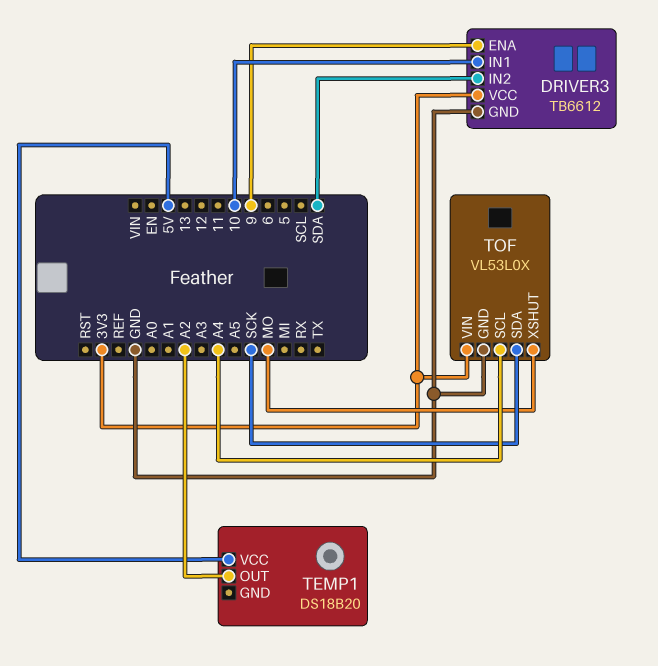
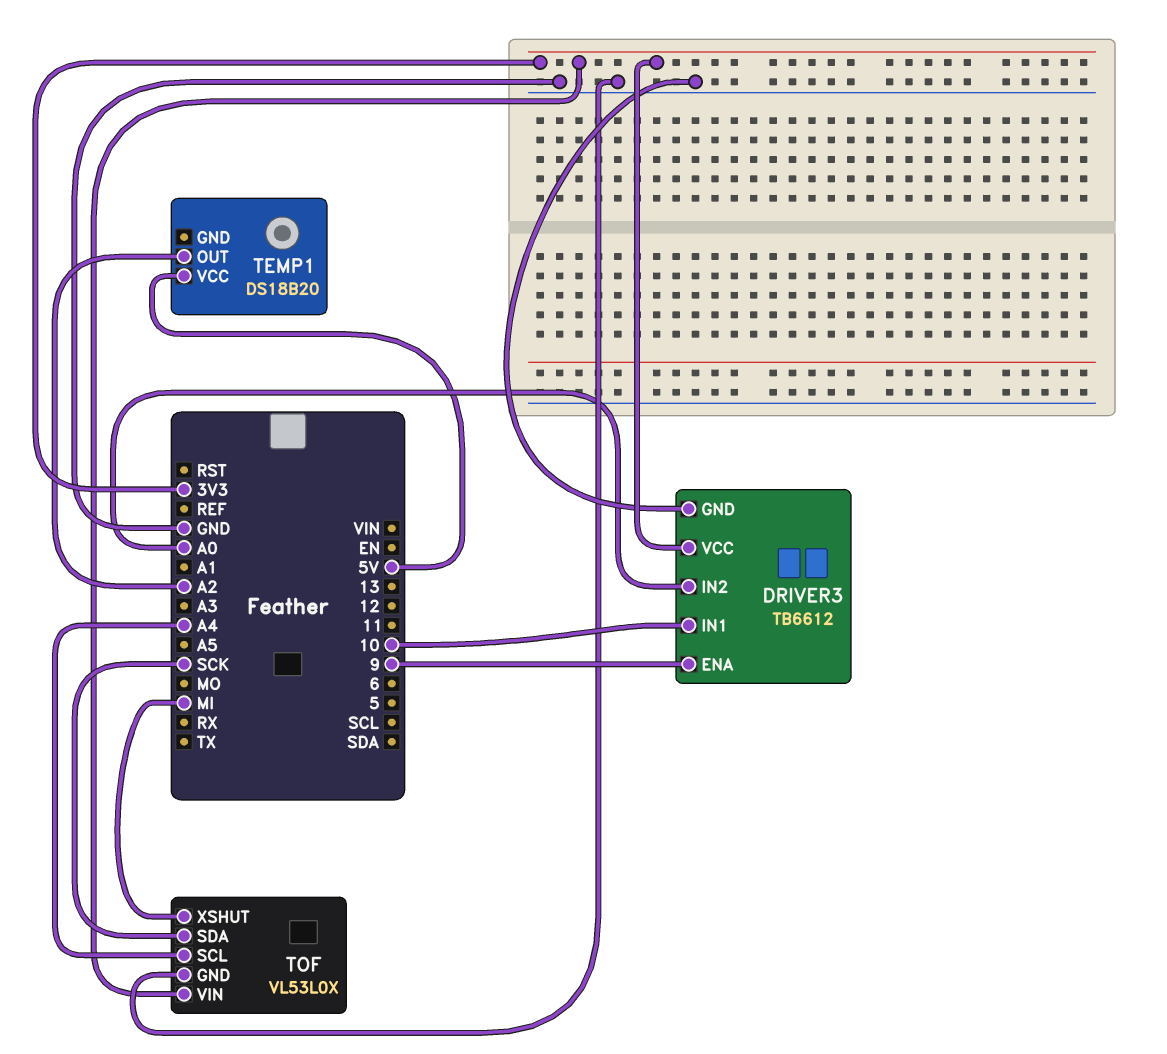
DRIVER3 pin IN2: SDA -> A0
TOF pin XSHUT: MO -> MI

